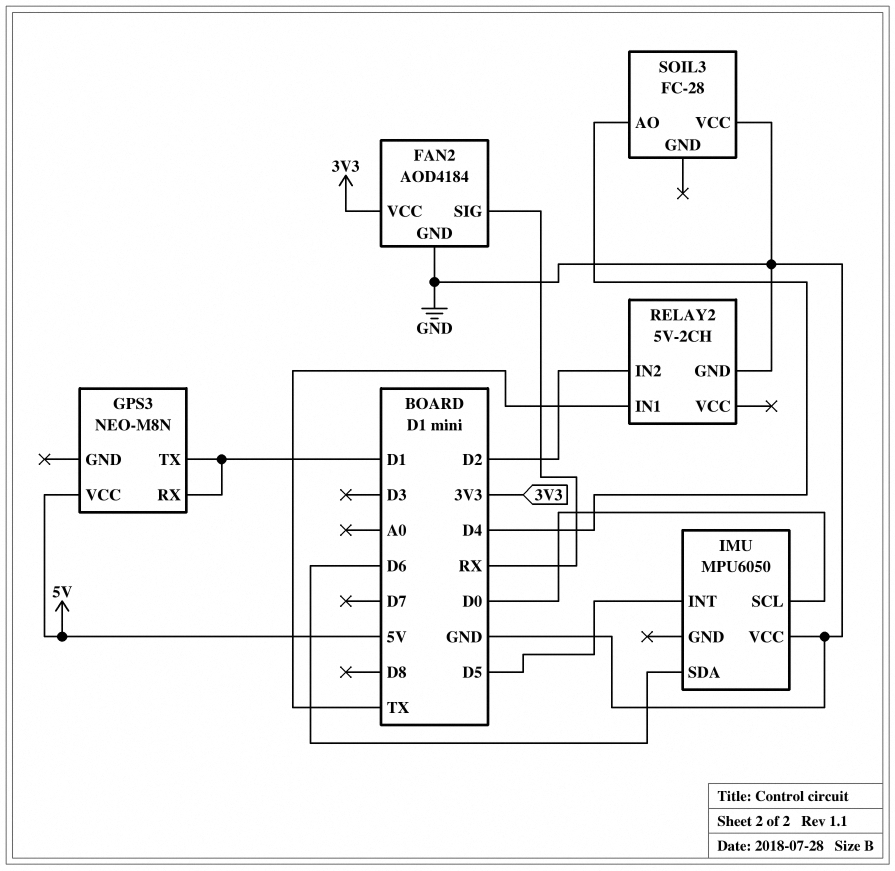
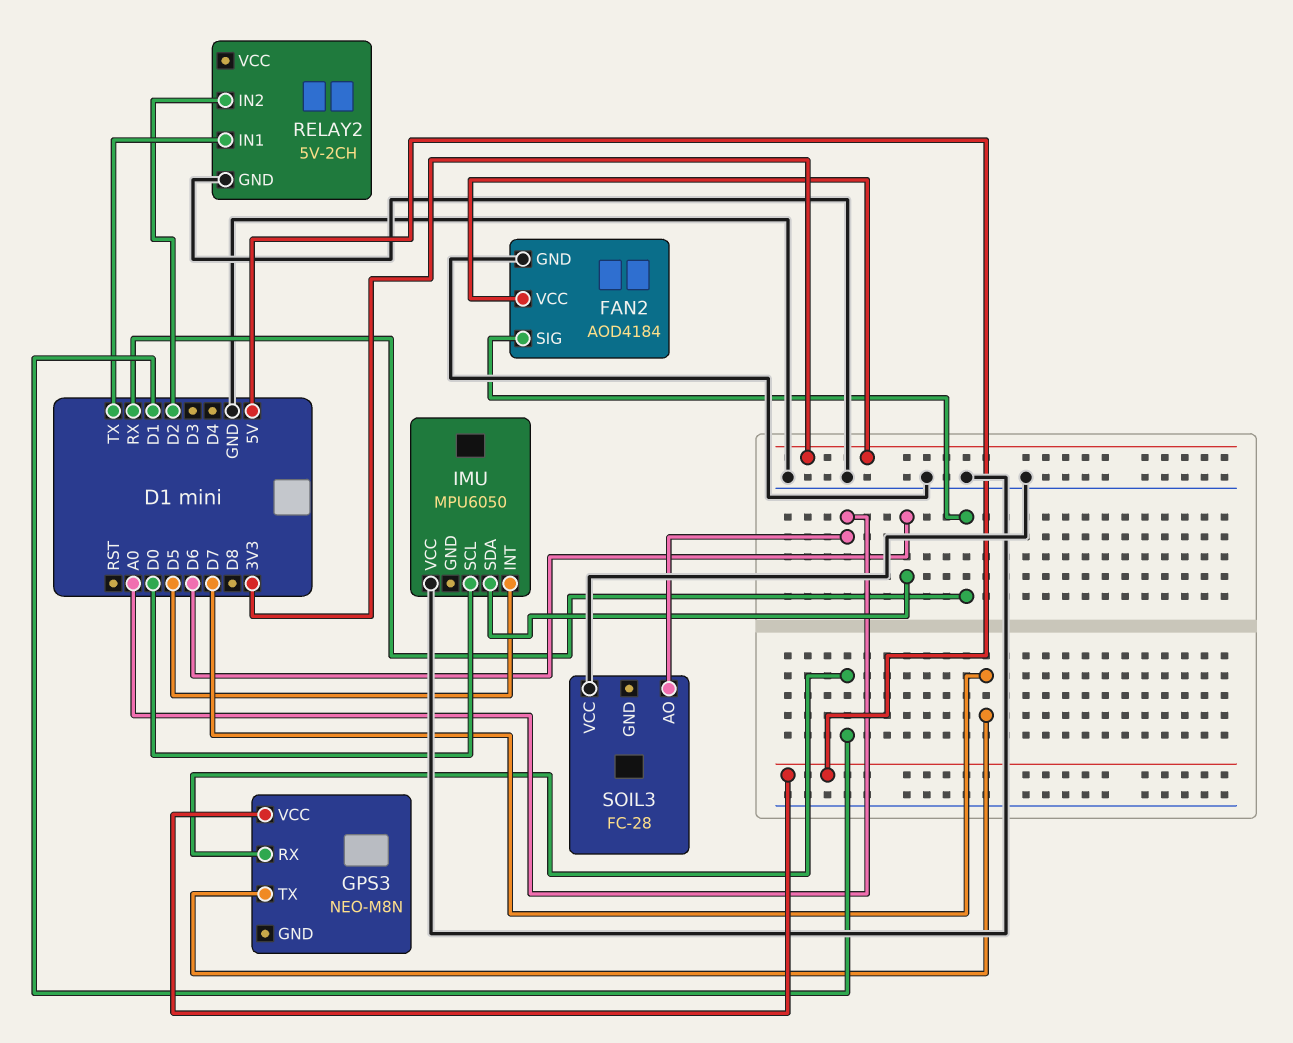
GPS3 pin TX: D1 -> D7
SOIL3 pin AO: D4 -> A0

